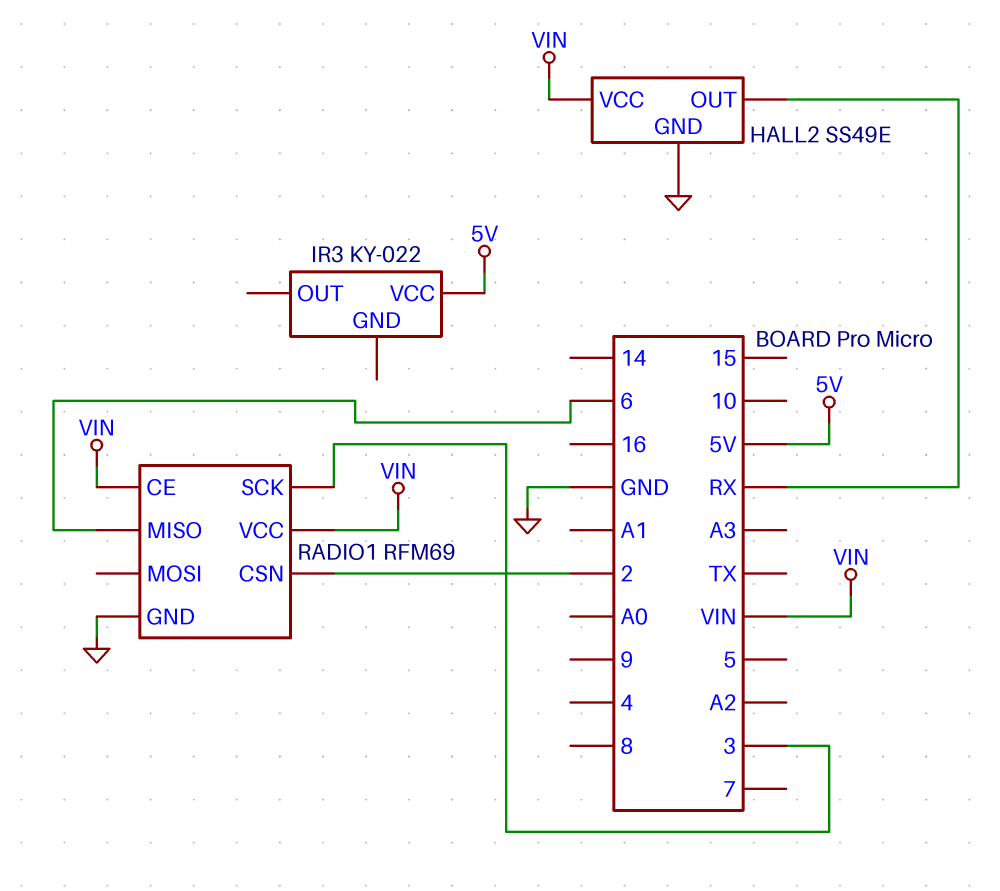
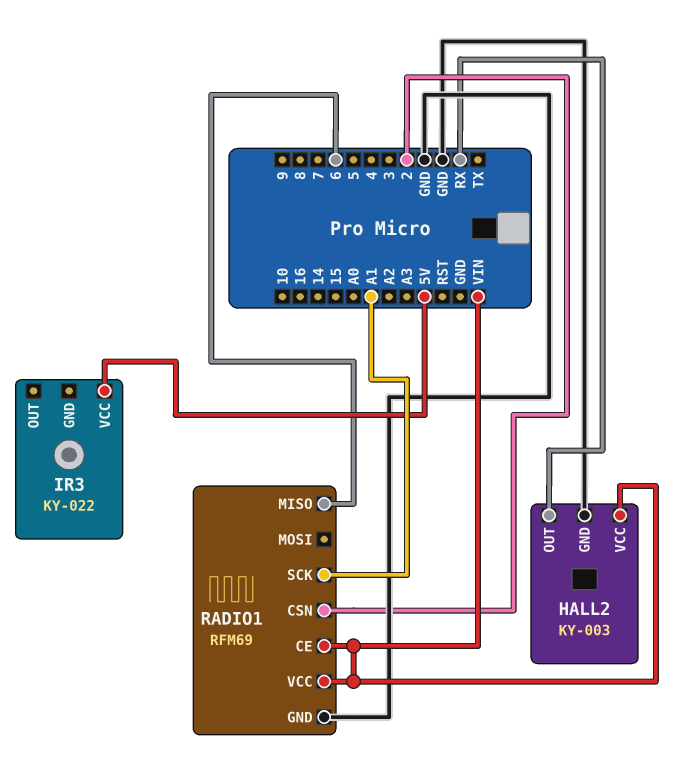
HALL2: SS49E -> KY-003
RADIO1 pin SCK: 3 -> A1

